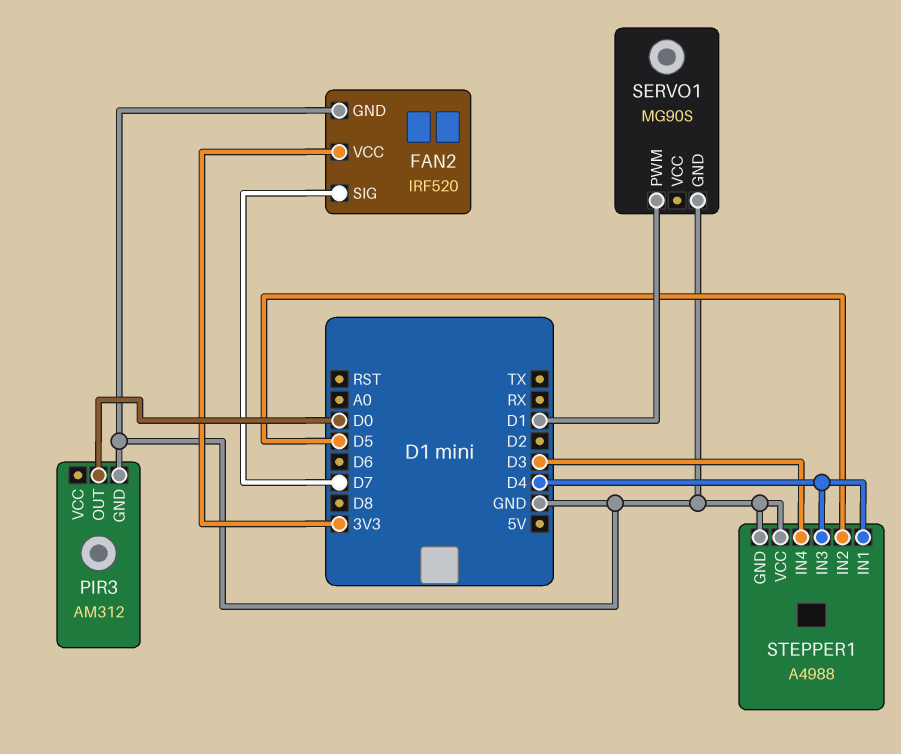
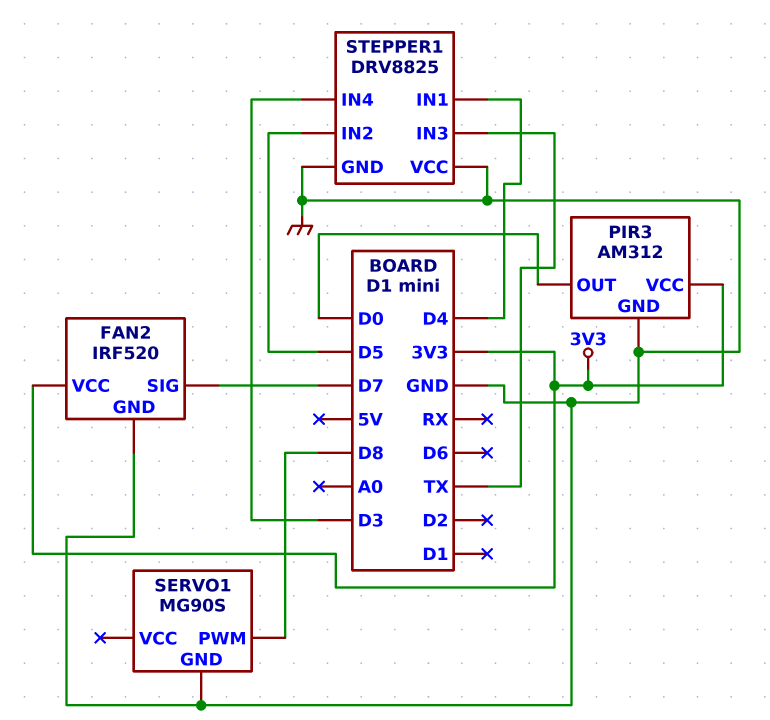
PIR3 pin VCC: none -> 3V3
SERVO1 pin PWM: D1 -> D8
STEPPER1: A4988 -> DRV8825
STEPPER1 pin IN3: D4 -> TX

